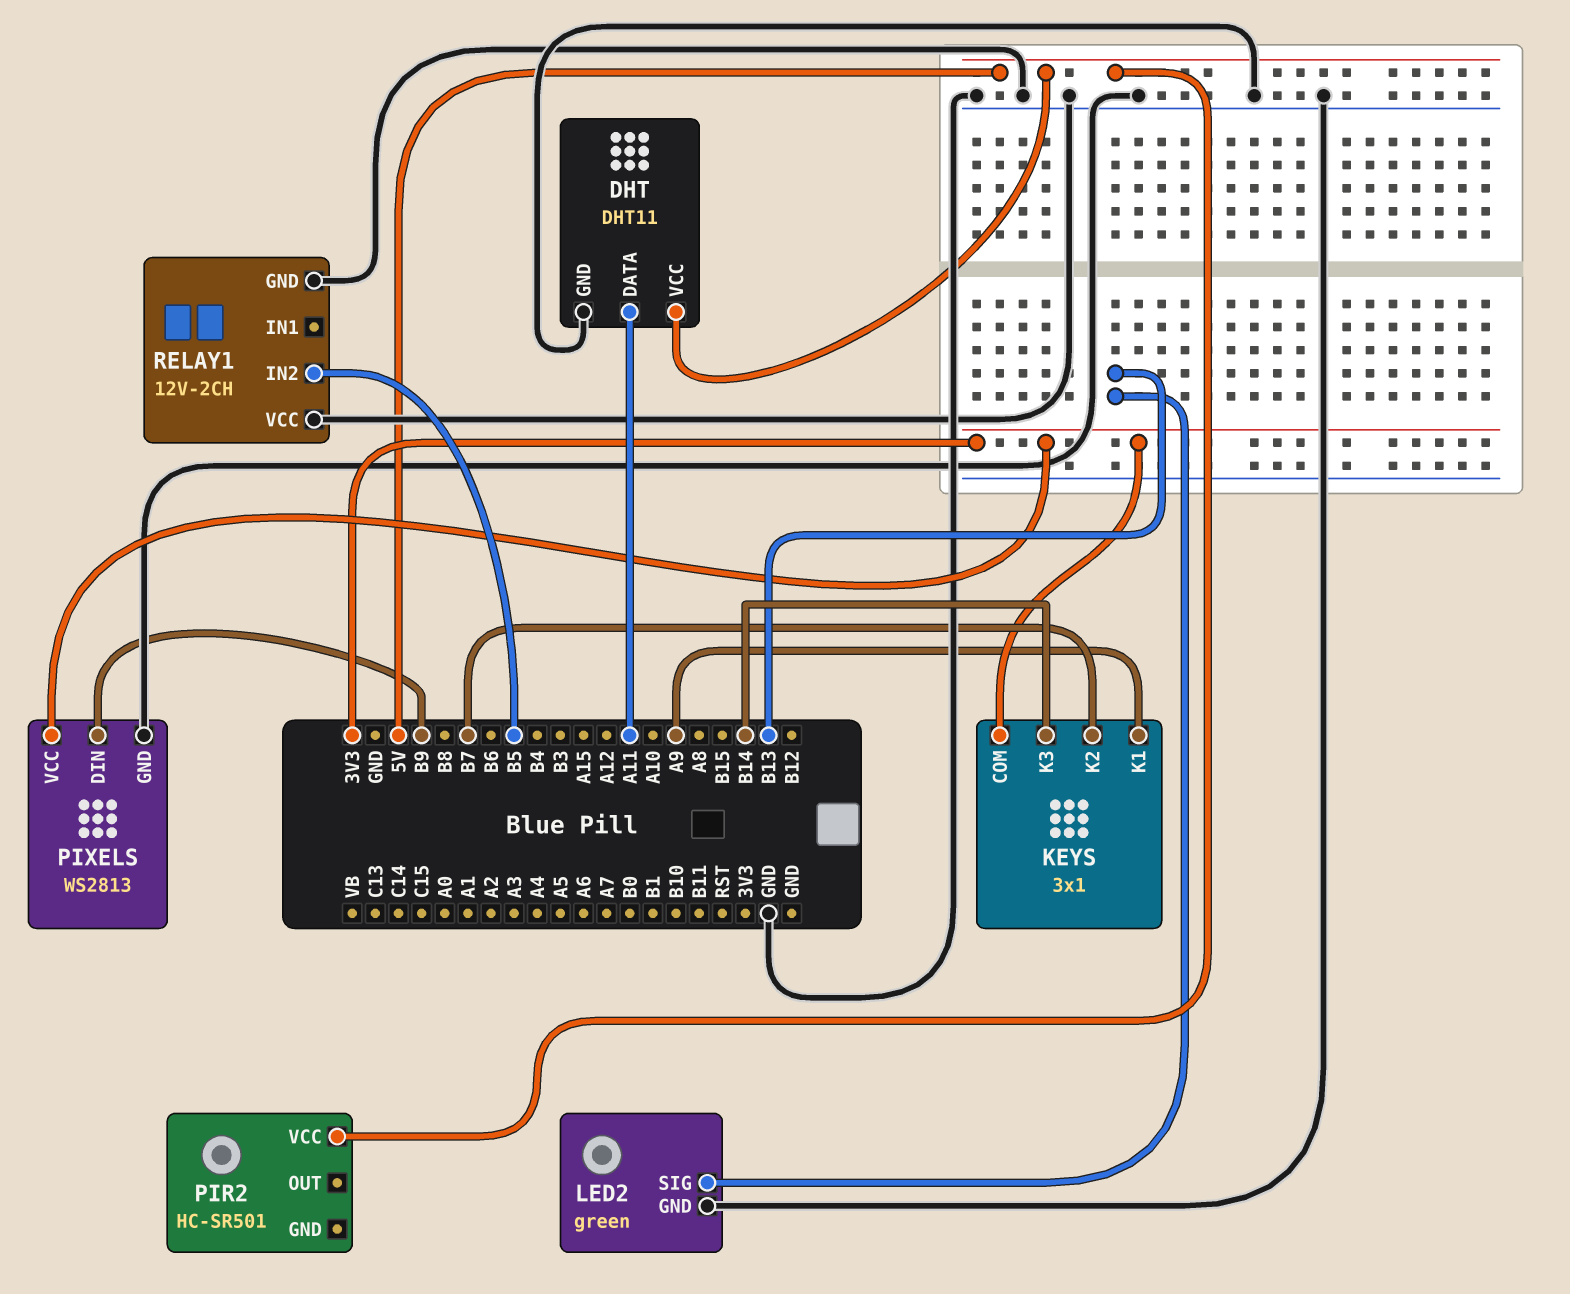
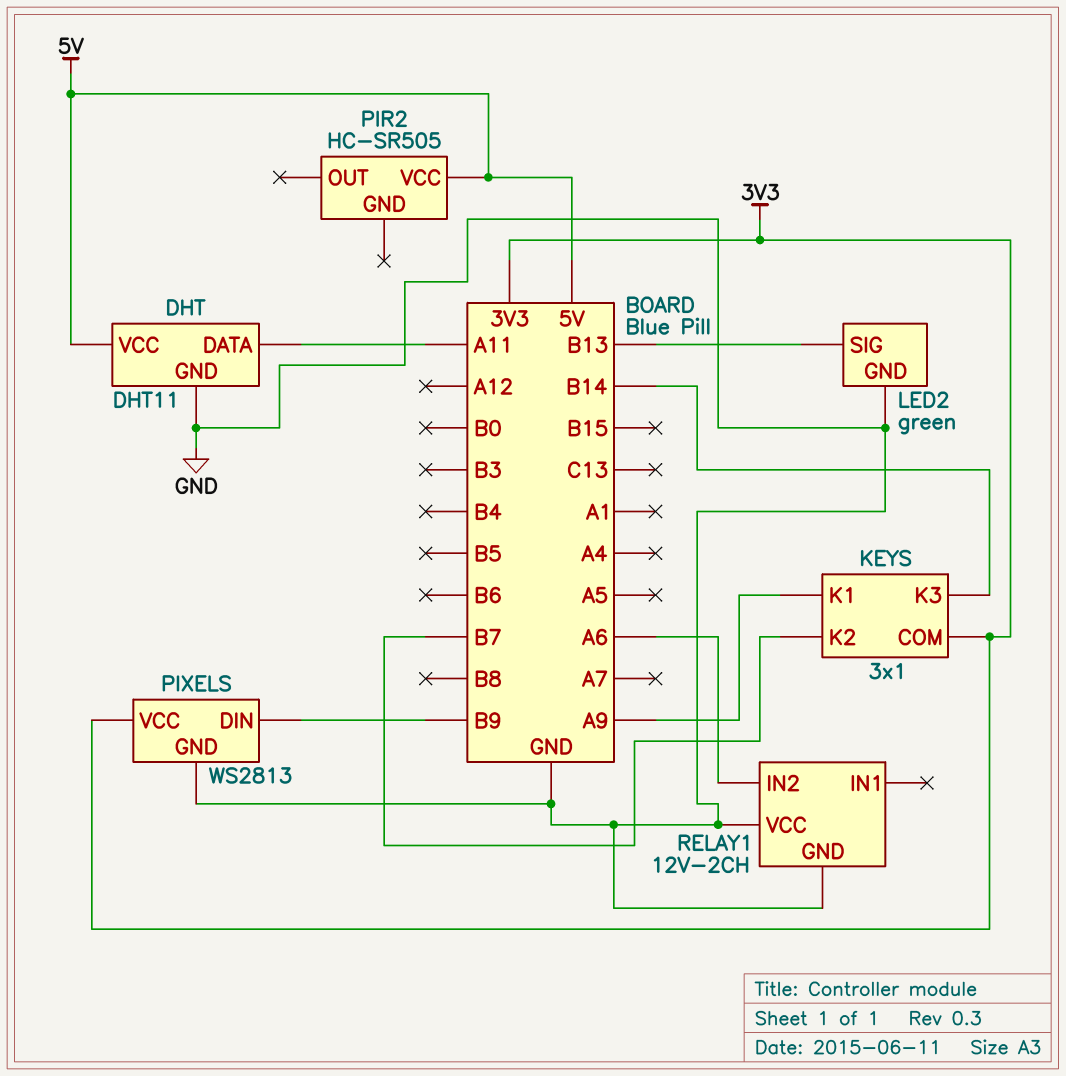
PIR2: HC-SR501 -> HC-SR505
RELAY1 pin IN2: B5 -> A6

